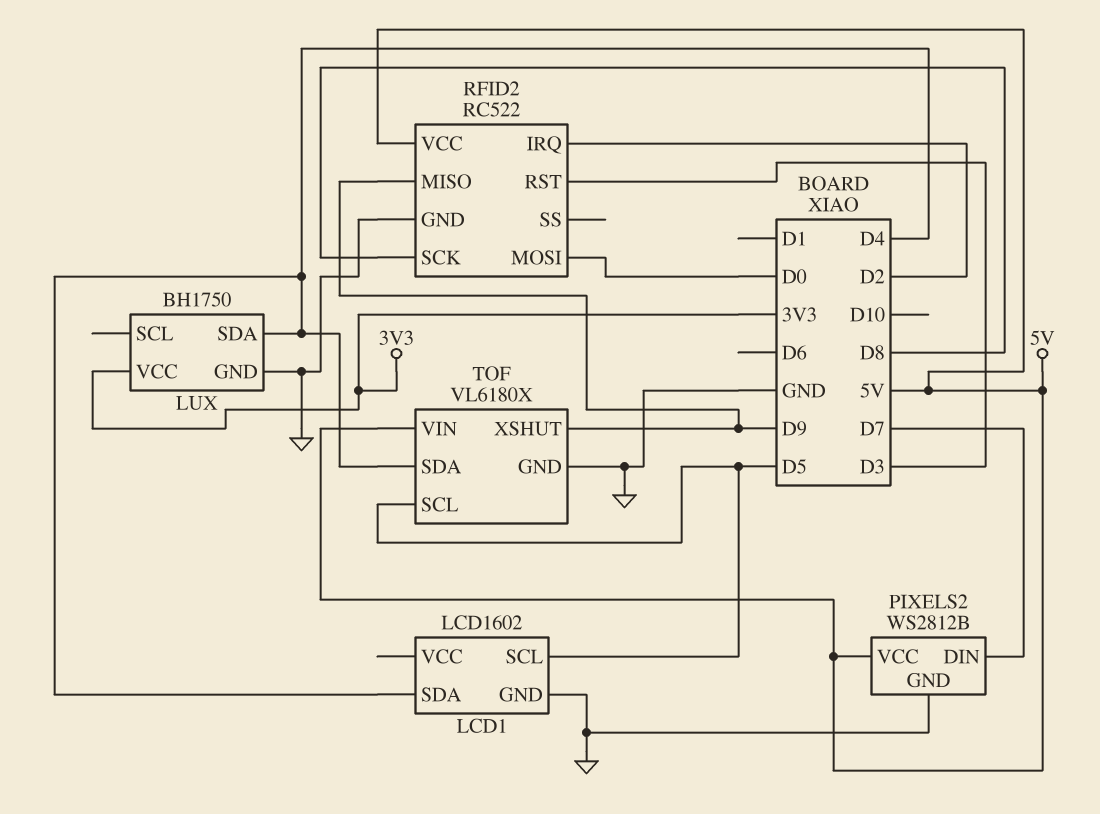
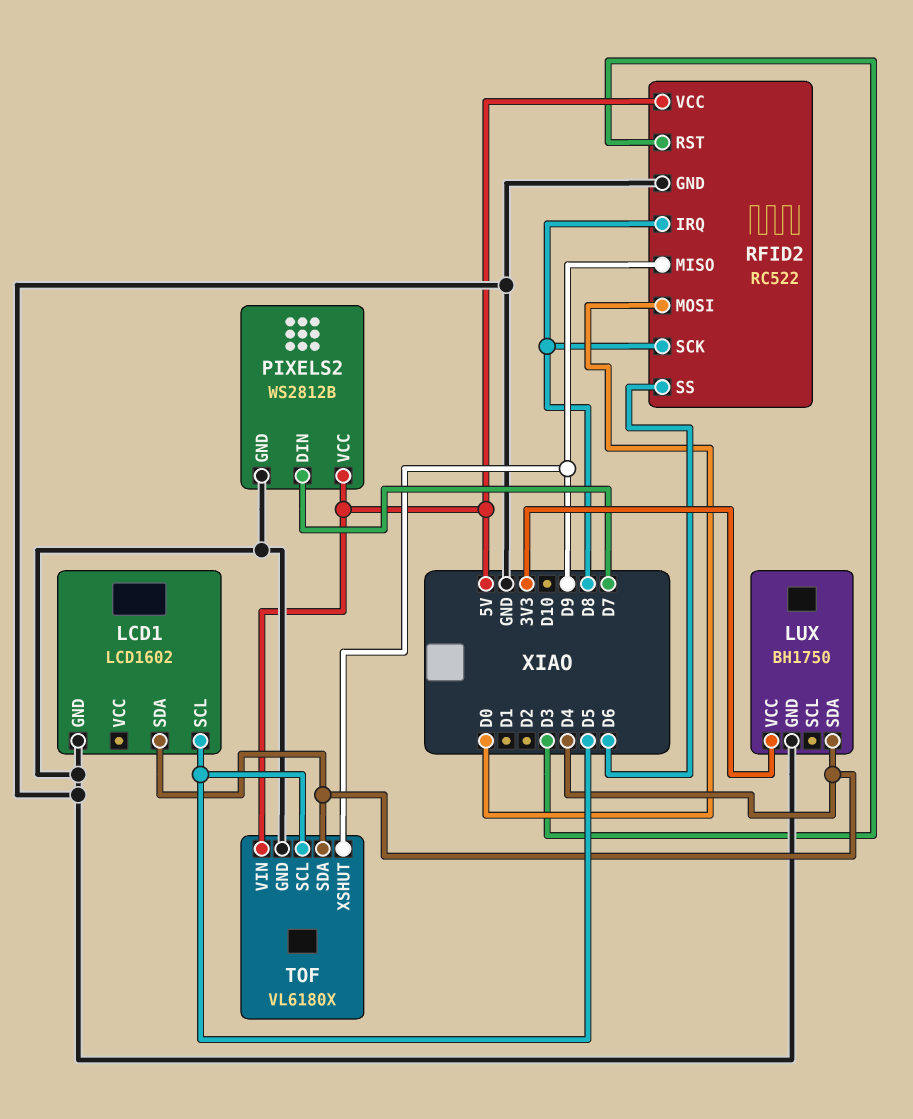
RFID2 pin IRQ: D2 -> D8
RFID2 pin SS: none -> D6

